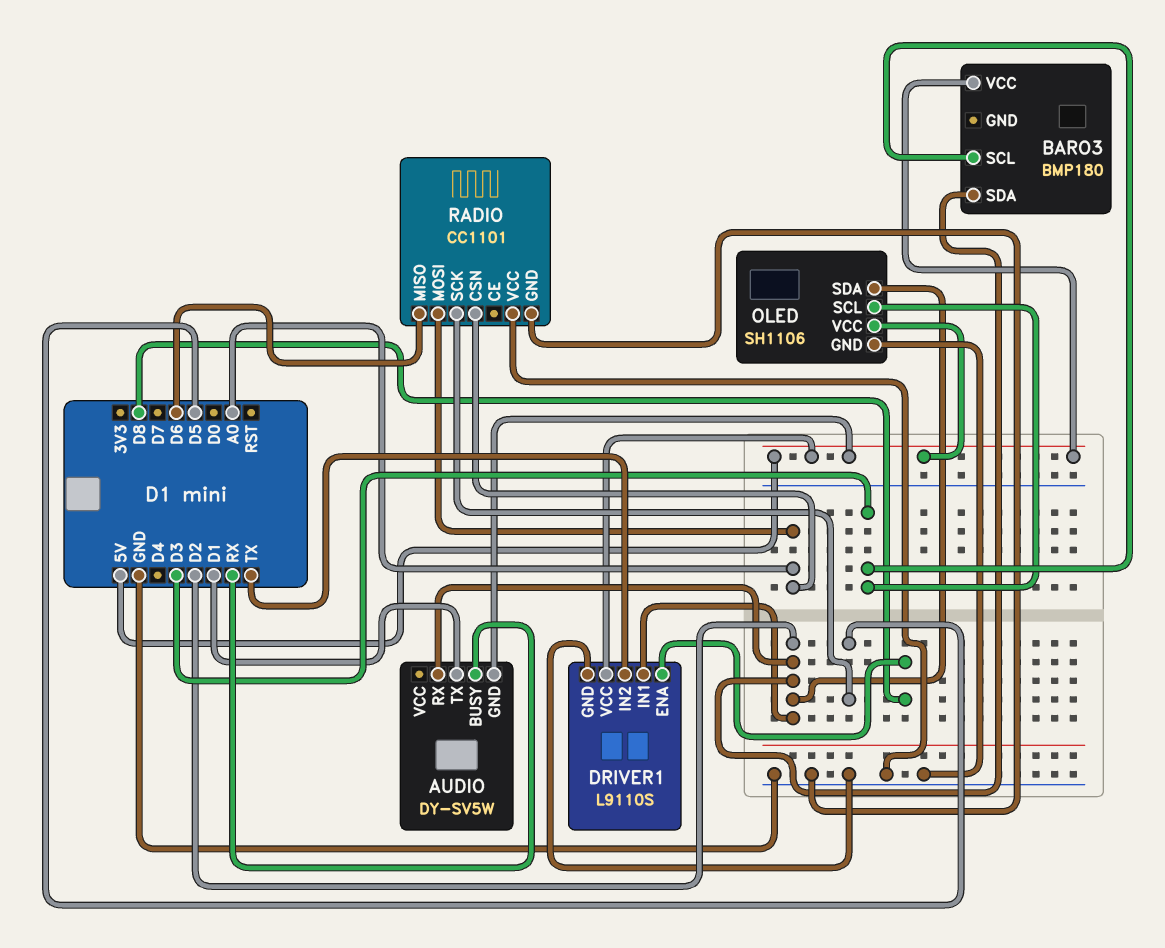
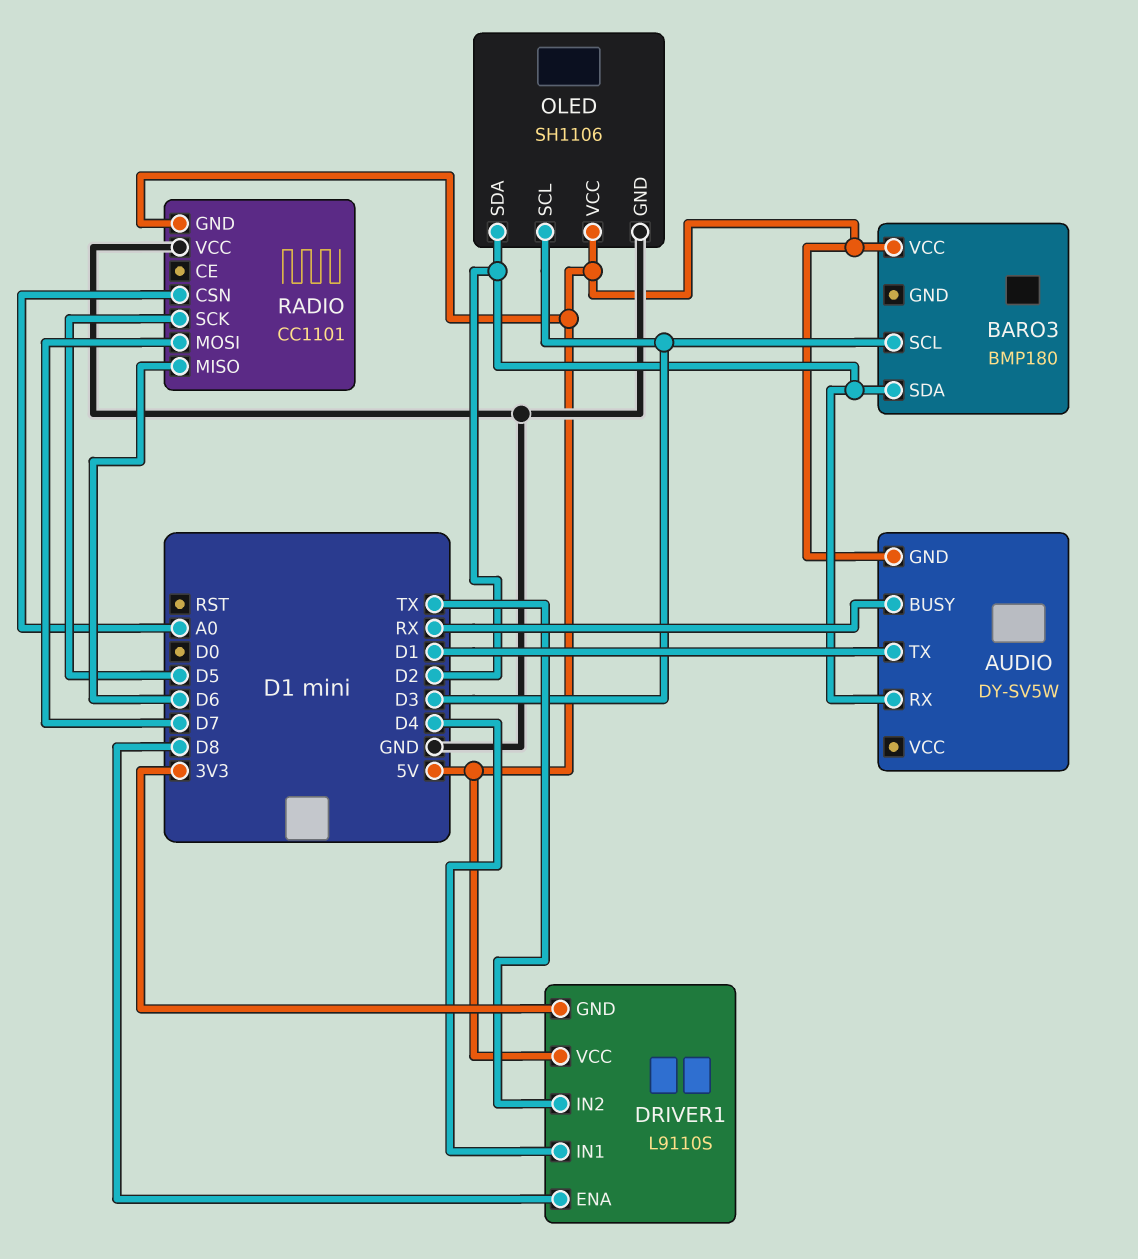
DRIVER1 pin GND: GND -> 3V3
DRIVER1 pin IN1: D2 -> D4
RADIO pin GND: GND -> 5V
RADIO pin MOSI: A0 -> D7

